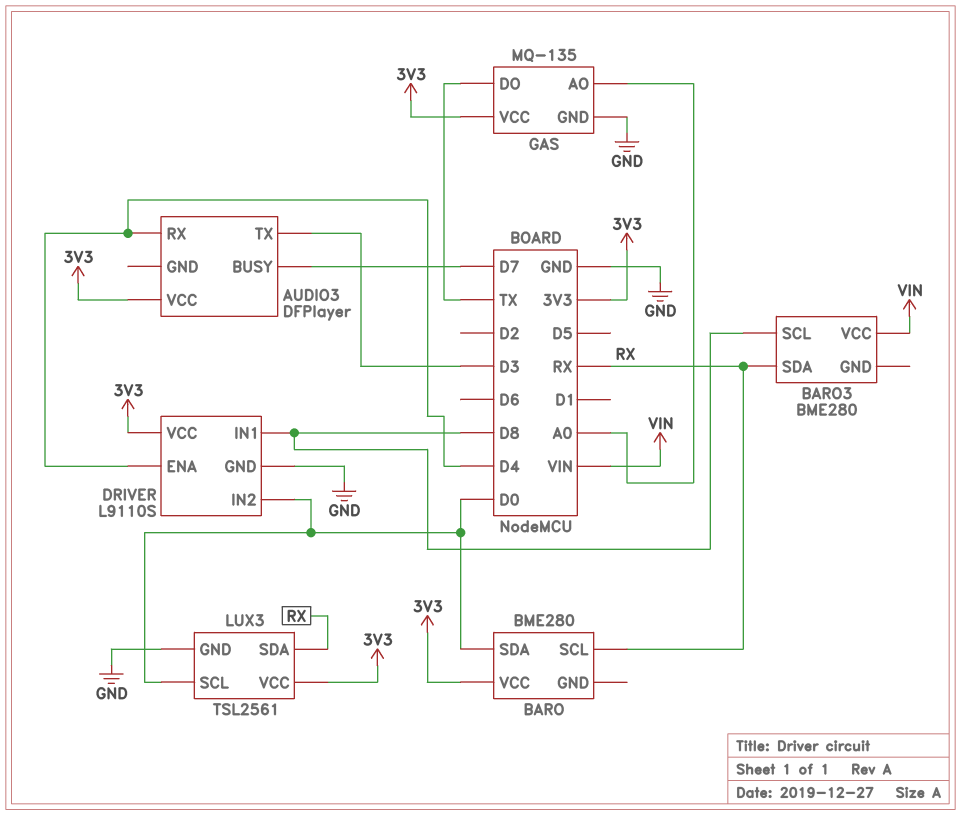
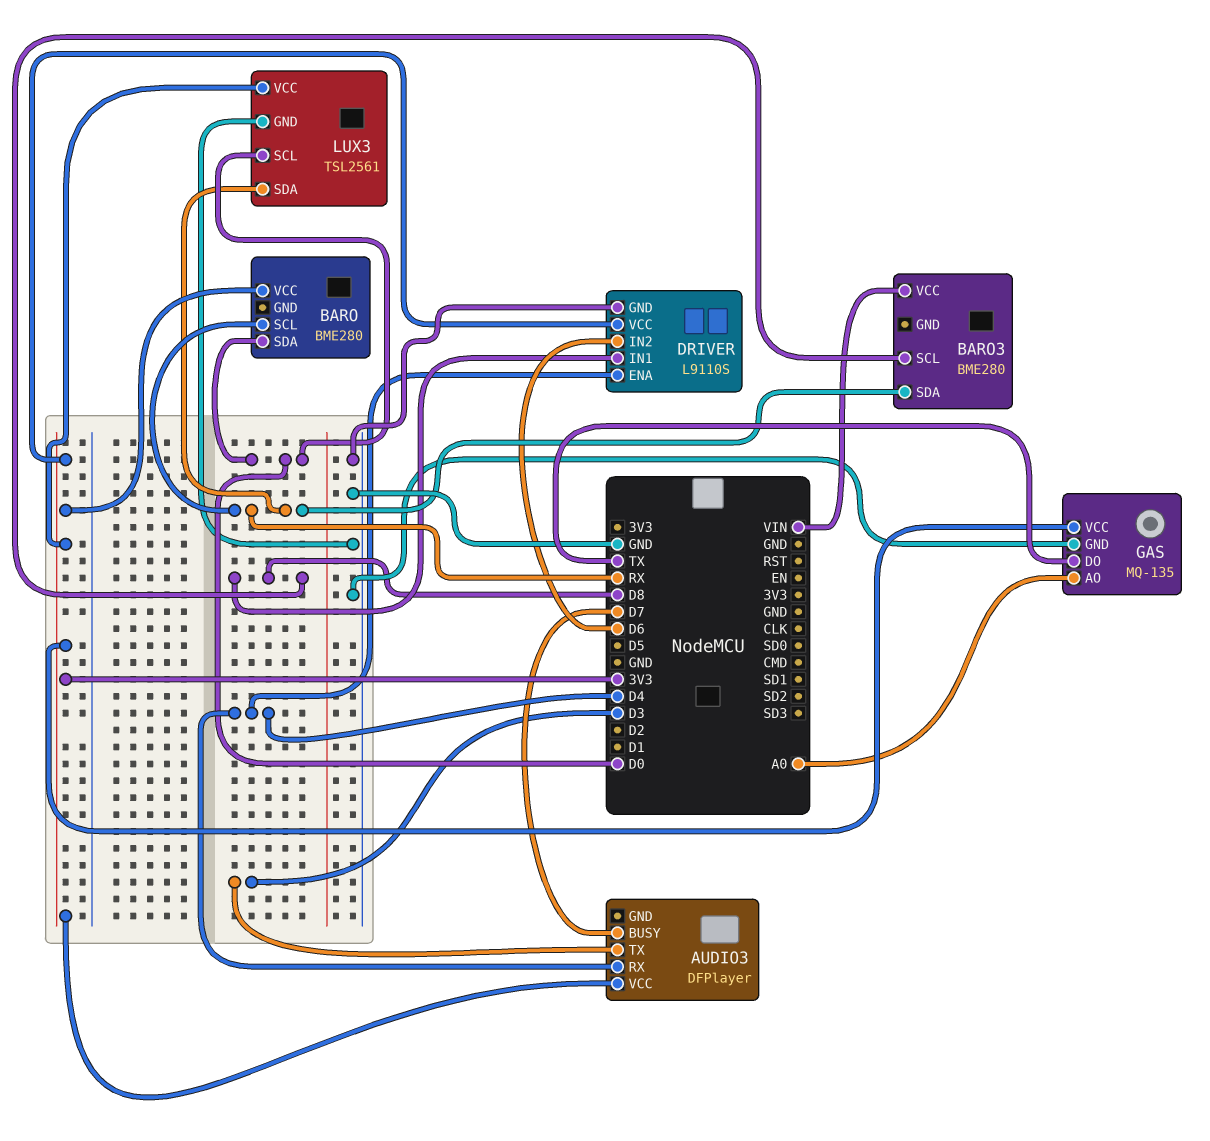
DRIVER pin IN2: D0 -> D6

